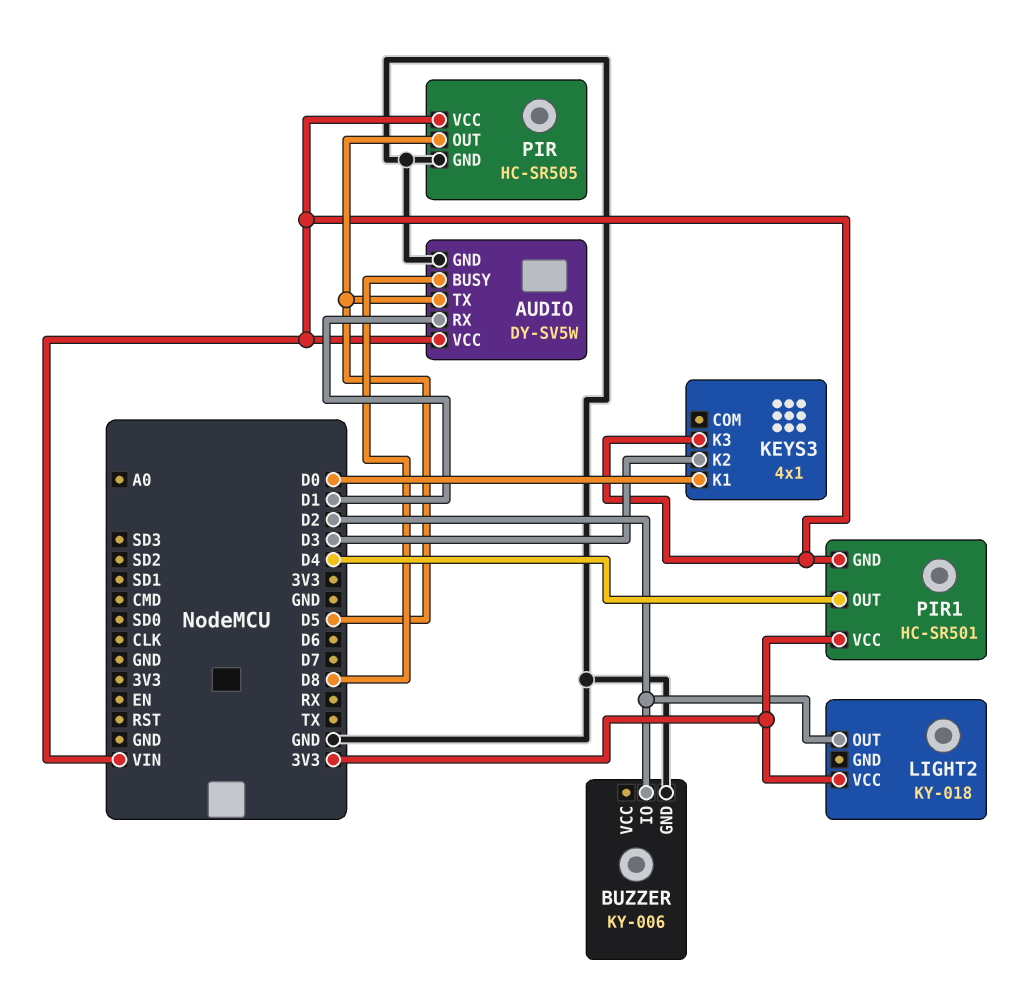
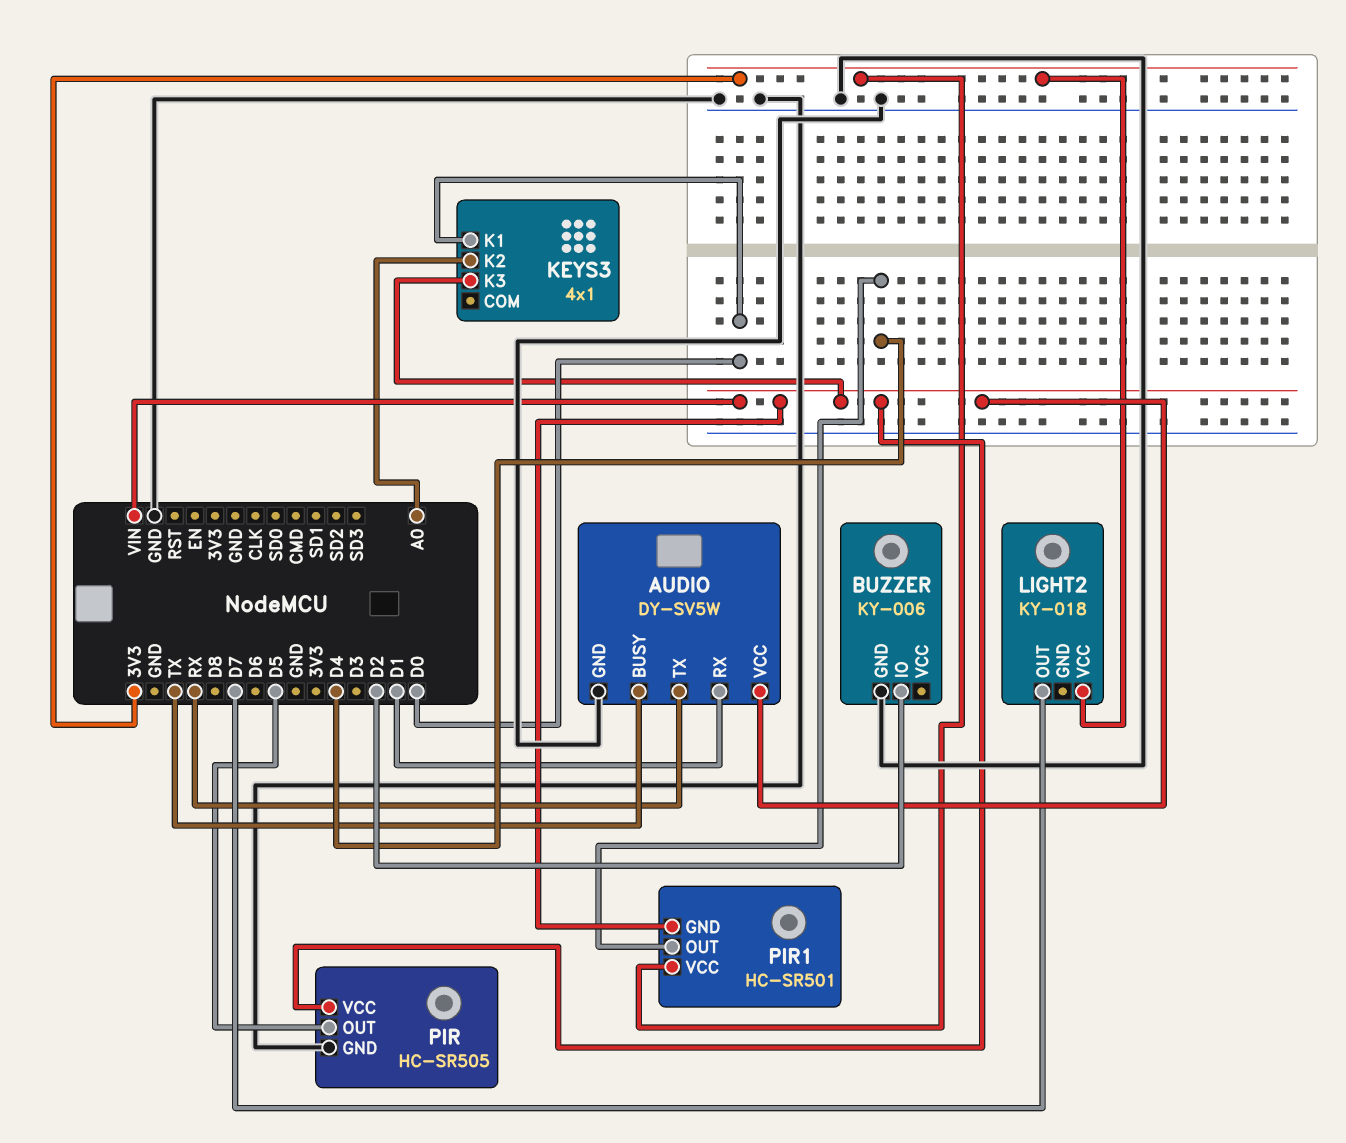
AUDIO pin BUSY: D8 -> TX
AUDIO pin TX: D5 -> RX
KEYS3 pin K2: D3 -> A0
LIGHT2 pin OUT: D2 -> D7

